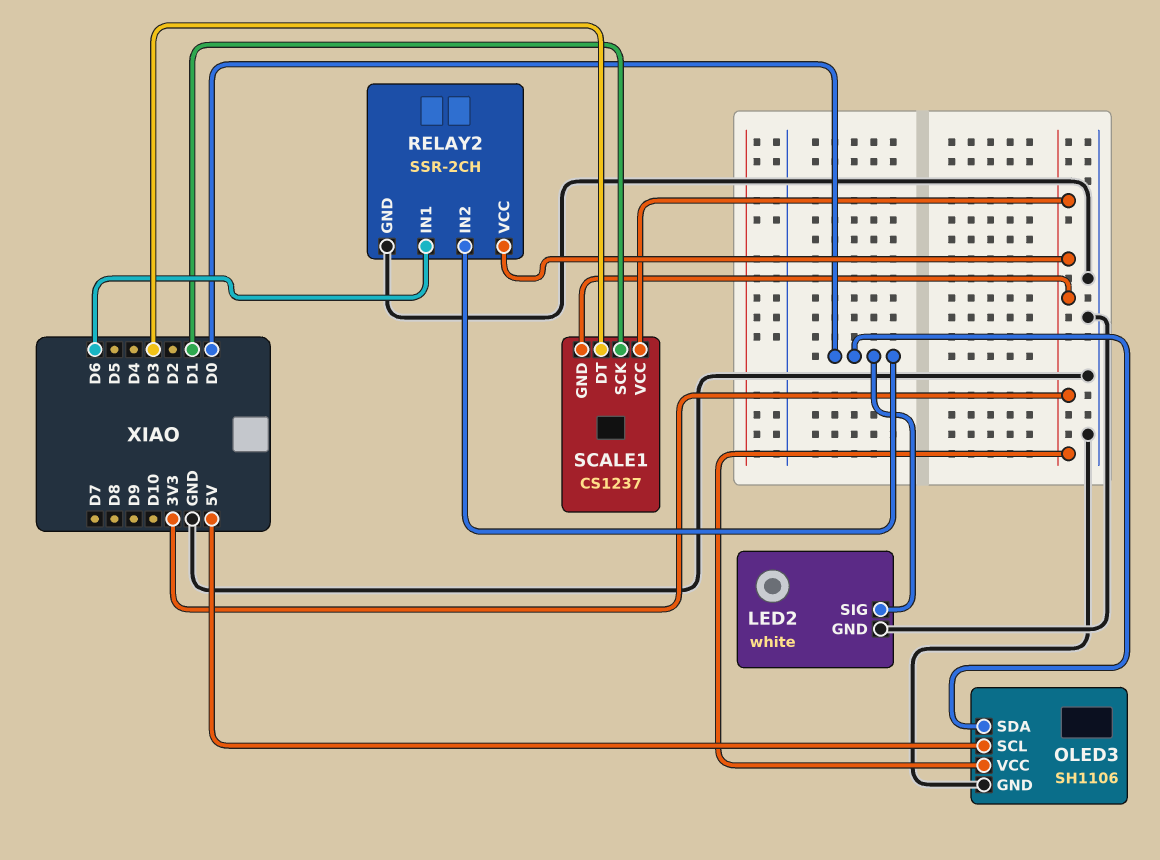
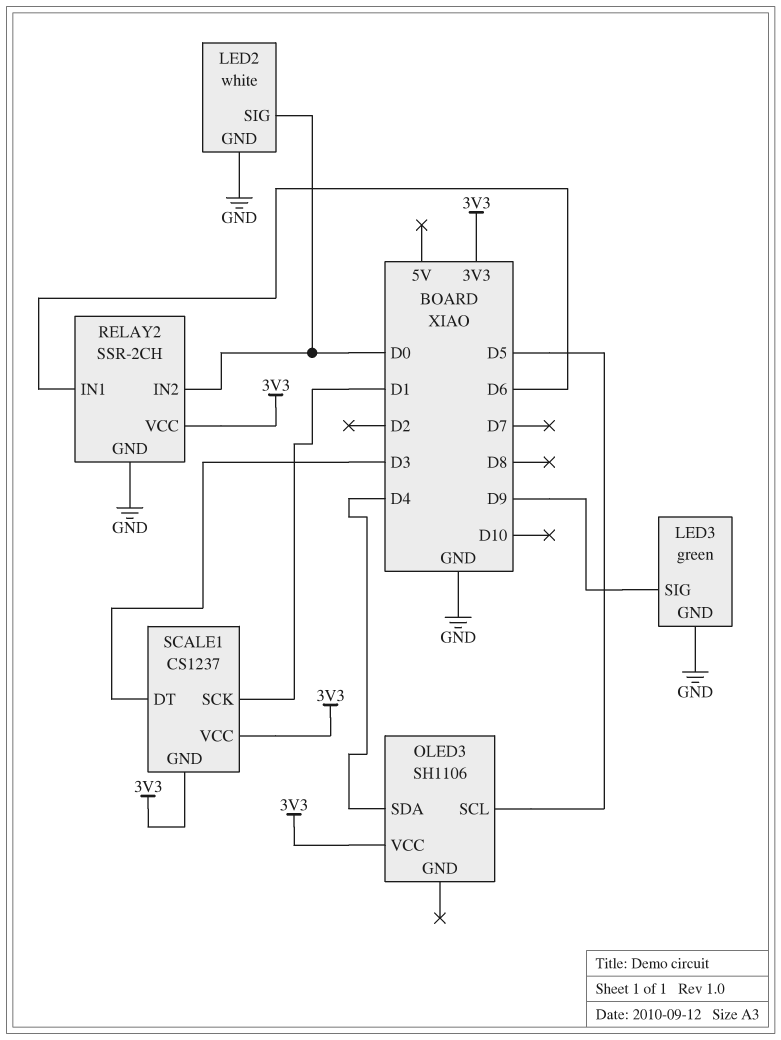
LED3: none -> green
LED3 pin GND: none -> GND
LED3 pin SIG: none -> D9
OLED3 pin GND: GND -> none
OLED3 pin SCL: 5V -> D5
OLED3 pin SDA: D0 -> D4

